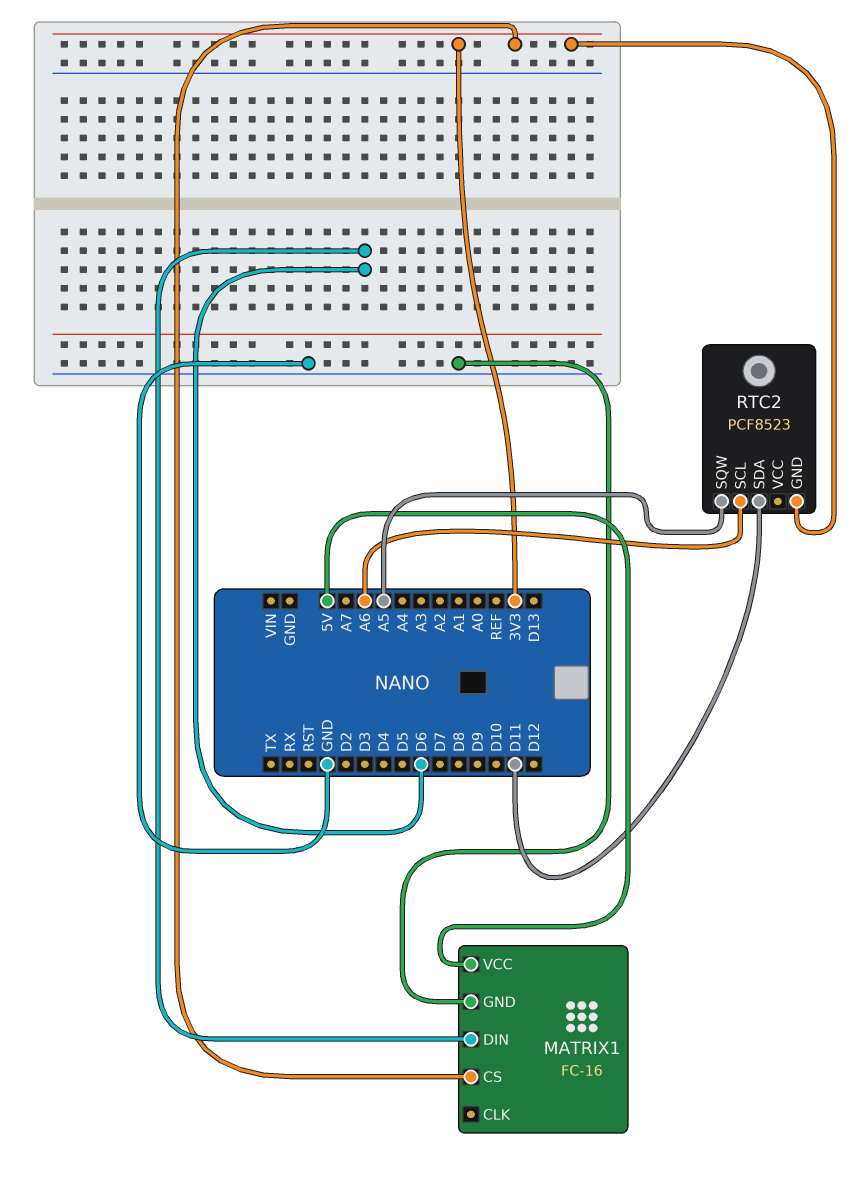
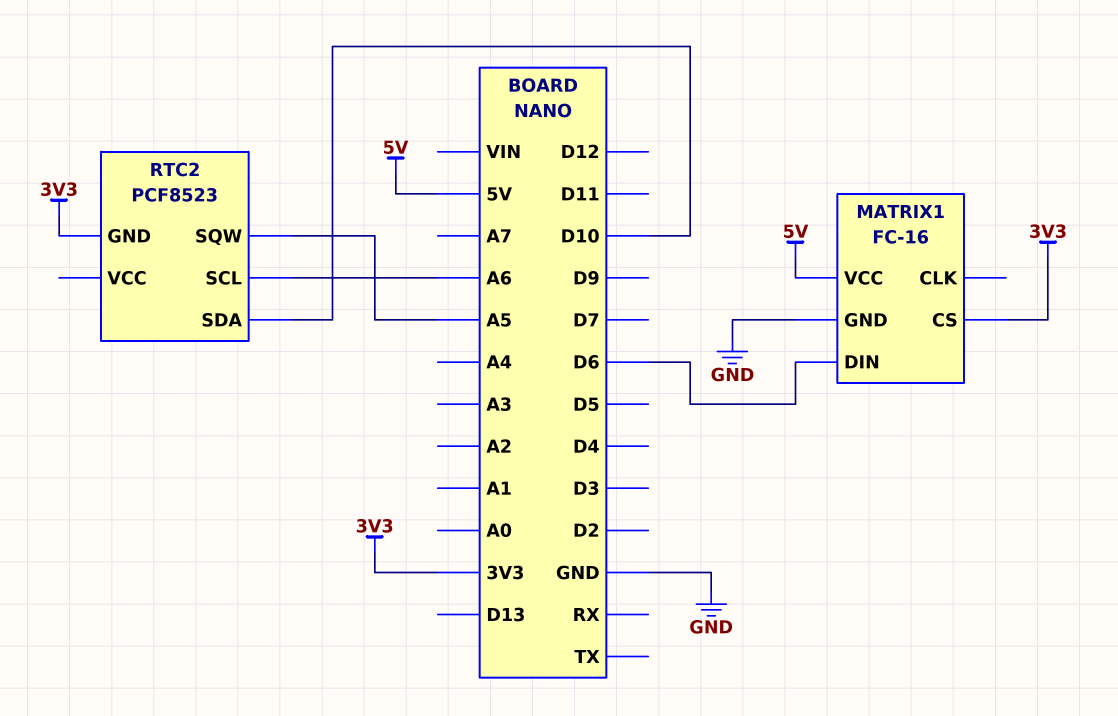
RTC2 pin SDA: D11 -> D10

